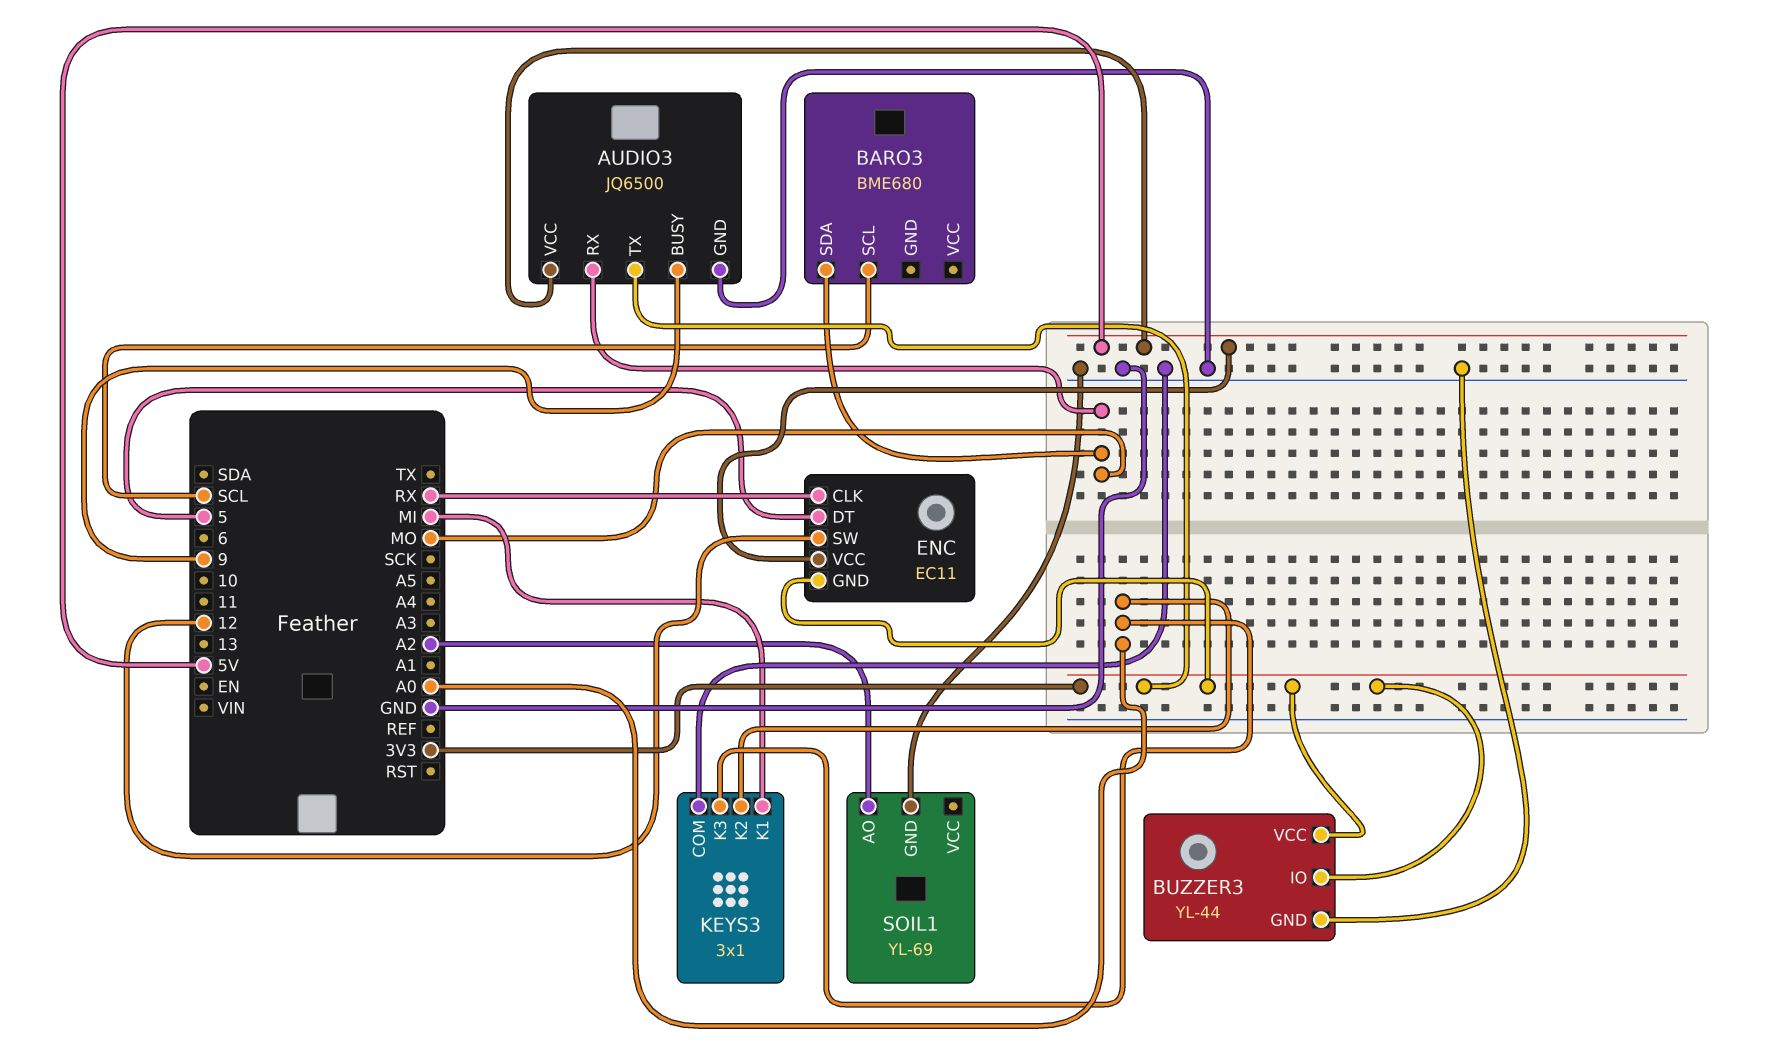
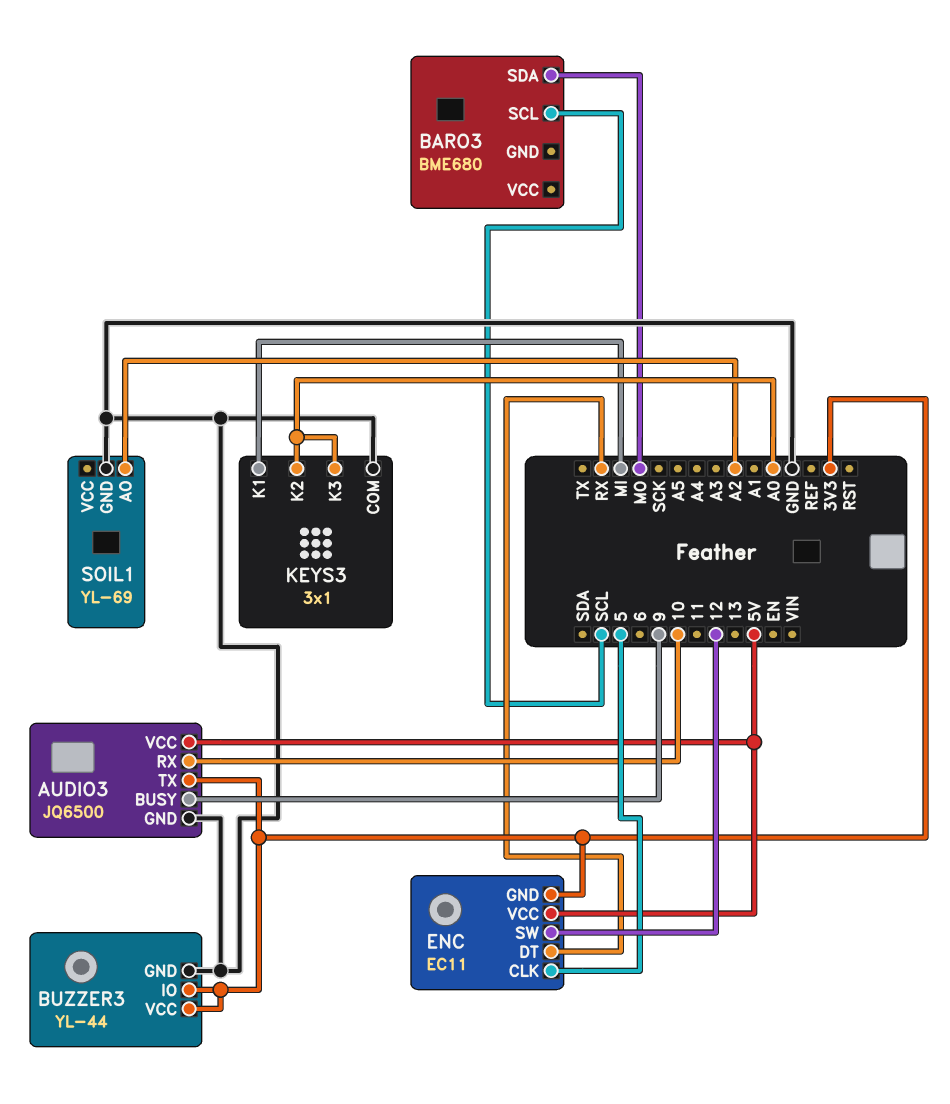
AUDIO3 pin RX: MO -> 10
ENC pin CLK: RX -> 5
ENC pin DT: 5 -> RX

